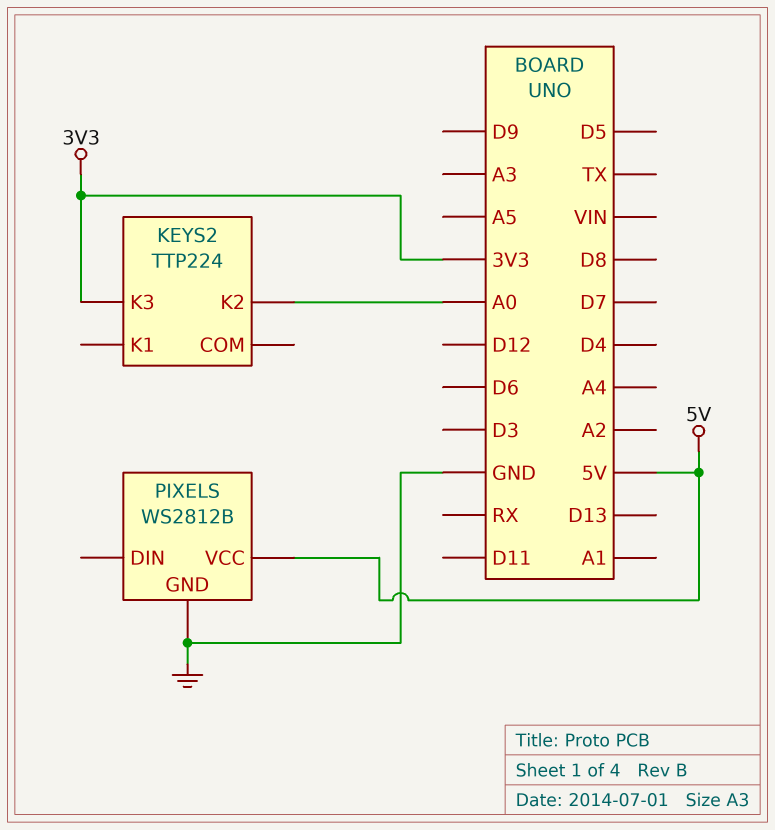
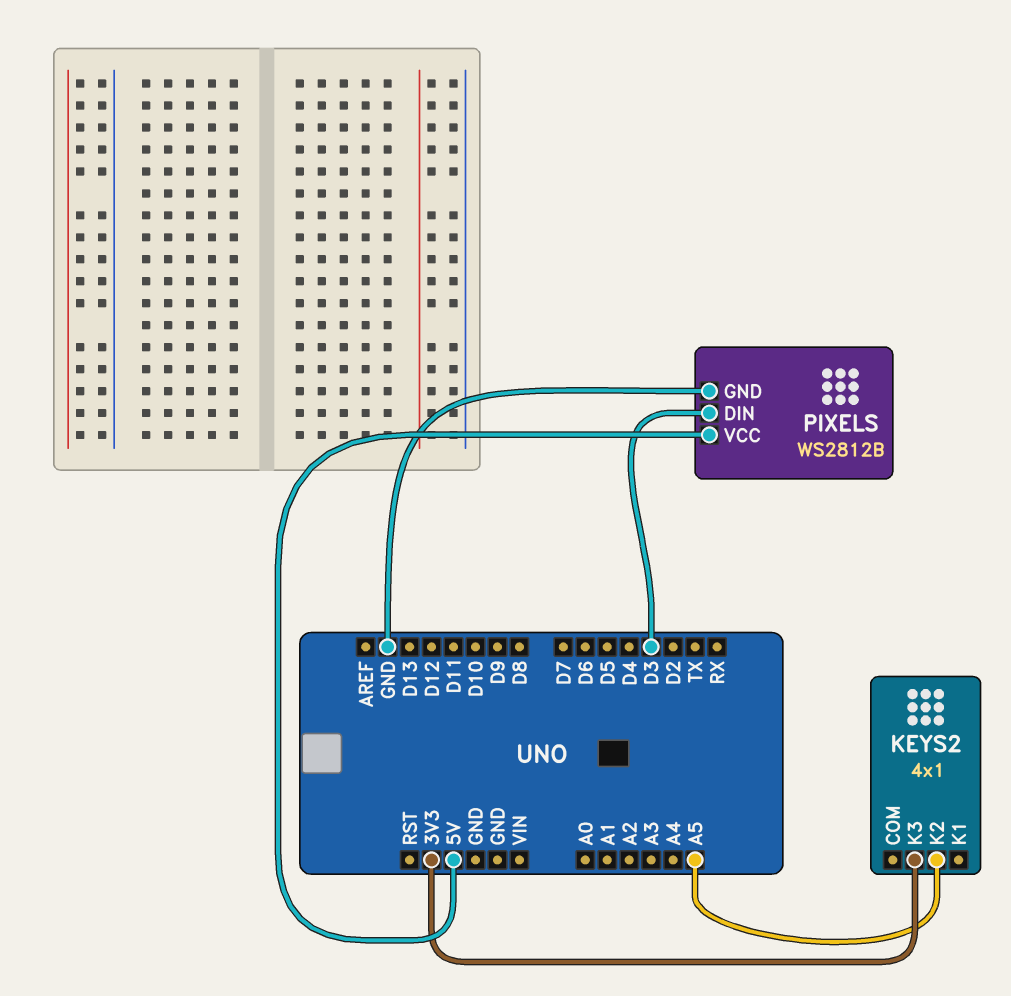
KEYS2: TTP224 -> 4x1
KEYS2 pin K2: A0 -> A5
PIXELS pin DIN: none -> D3

